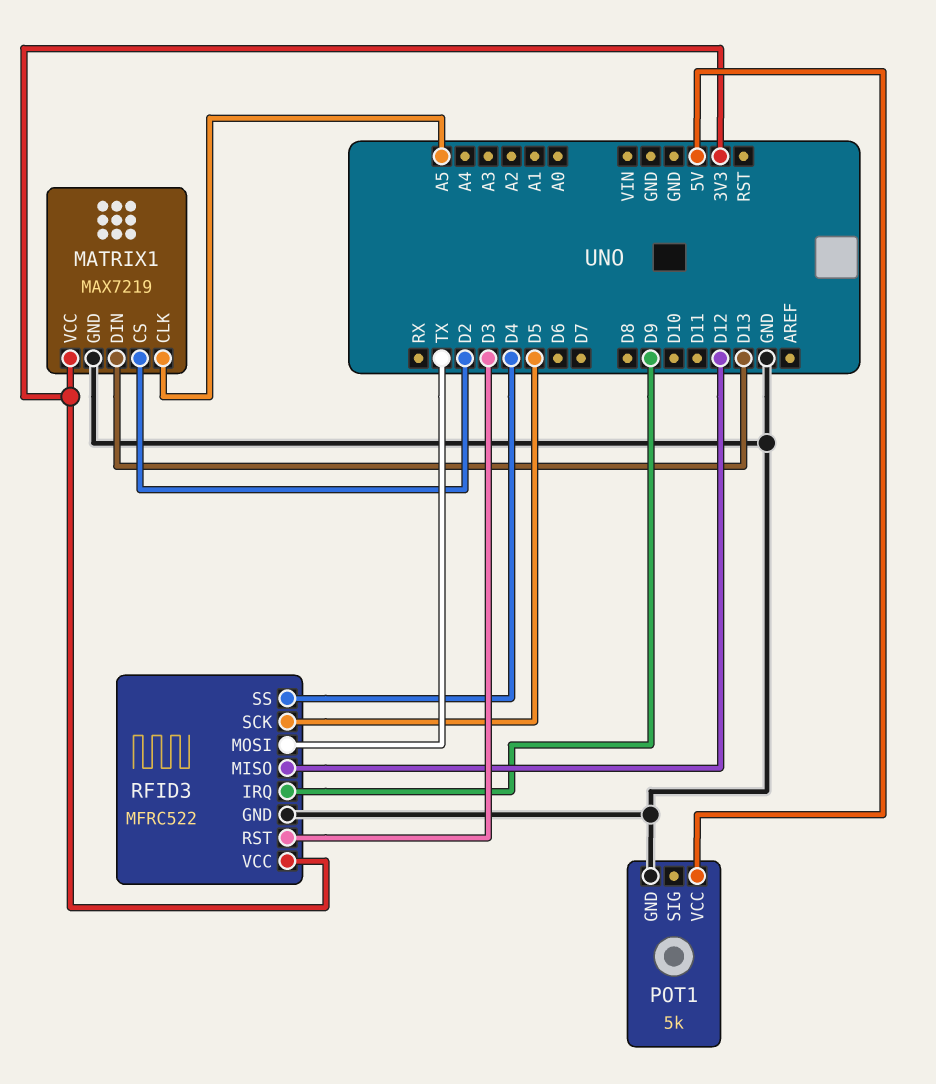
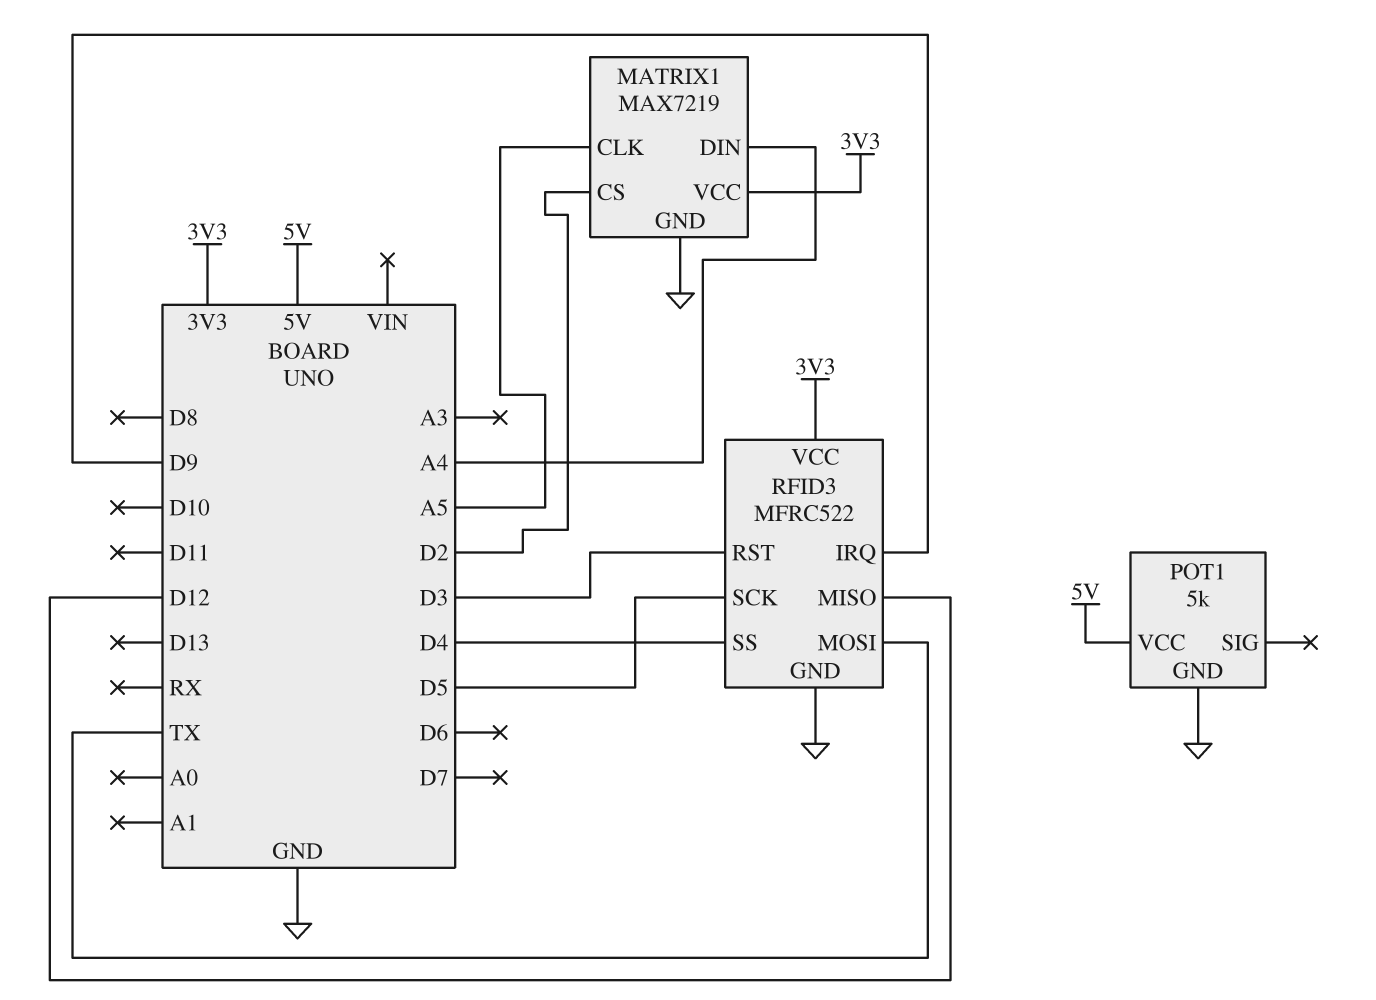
MATRIX1 pin DIN: D13 -> A4

